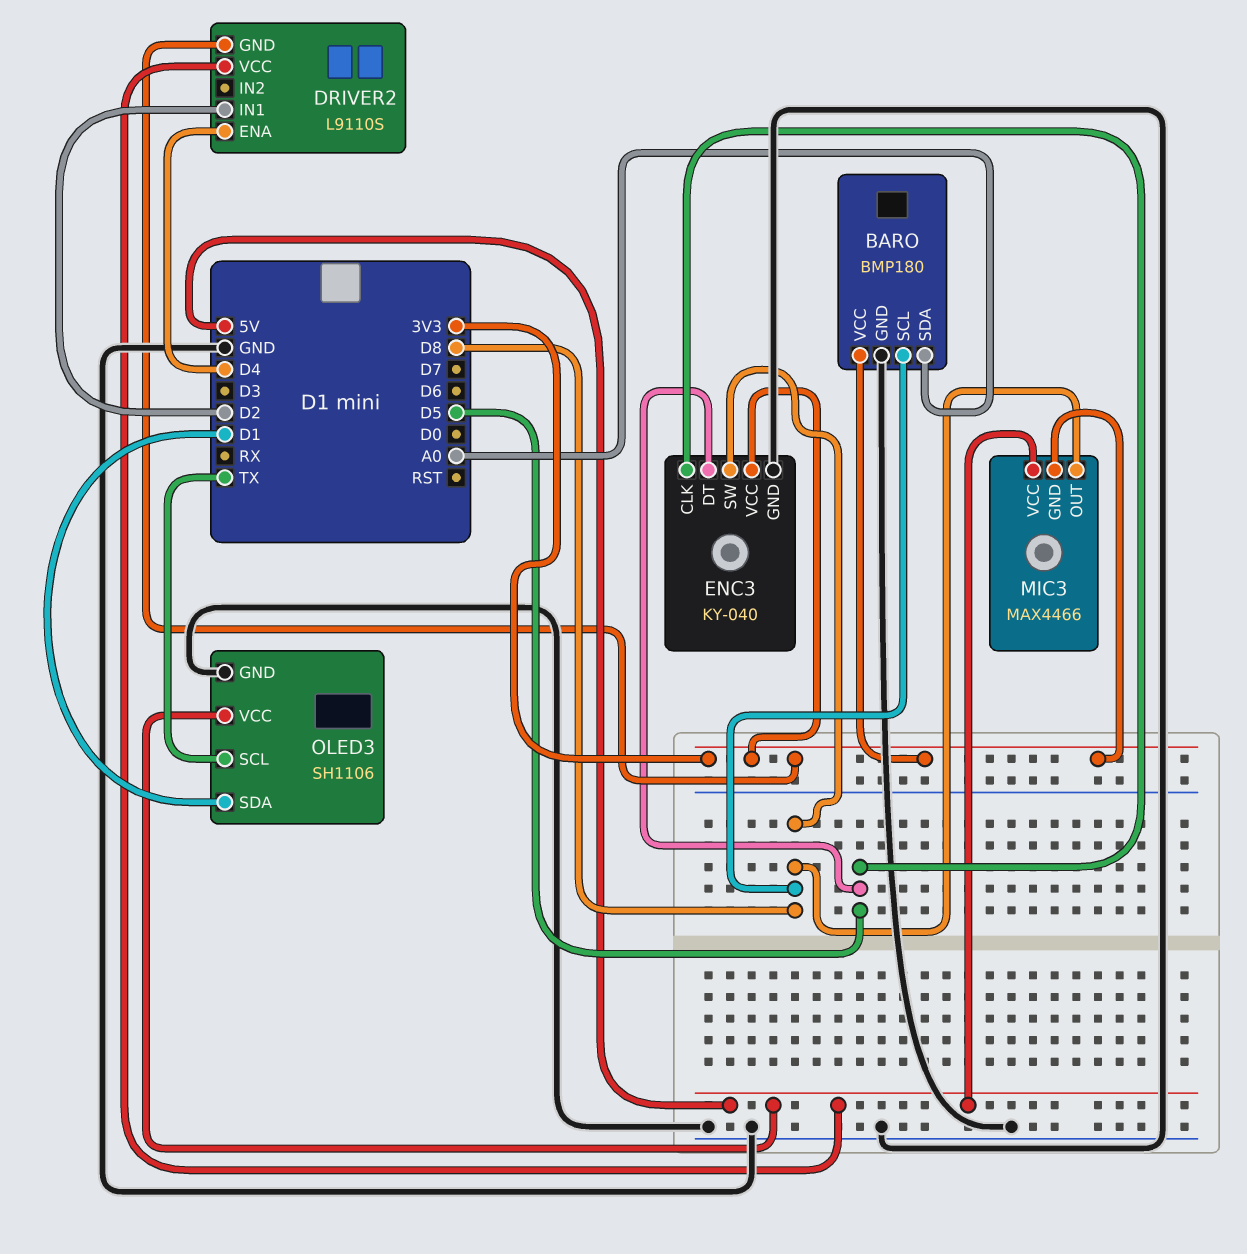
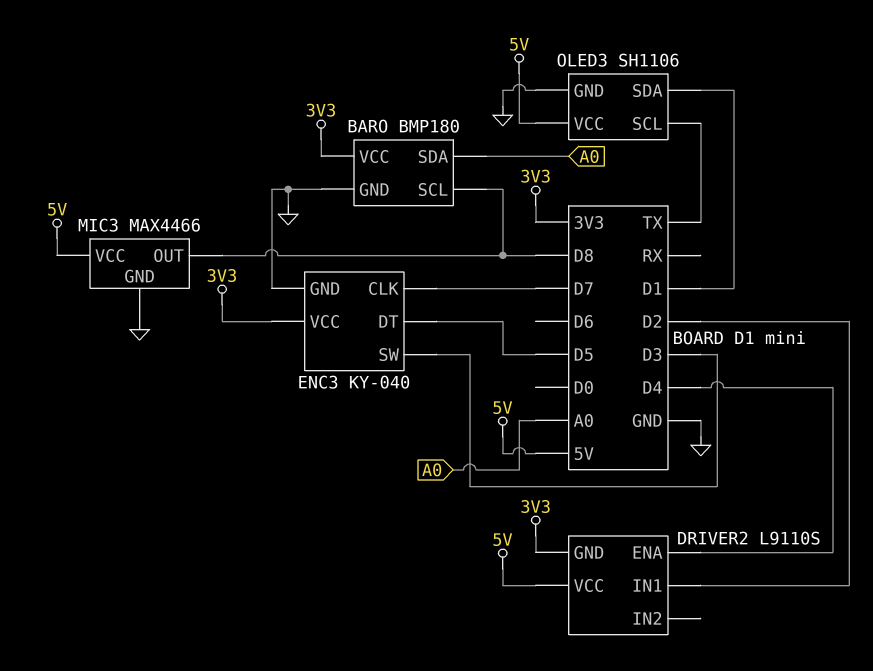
ENC3 pin CLK: D5 -> D7
ENC3 pin SW: D8 -> D3
MIC3 pin GND: 3V3 -> GND

